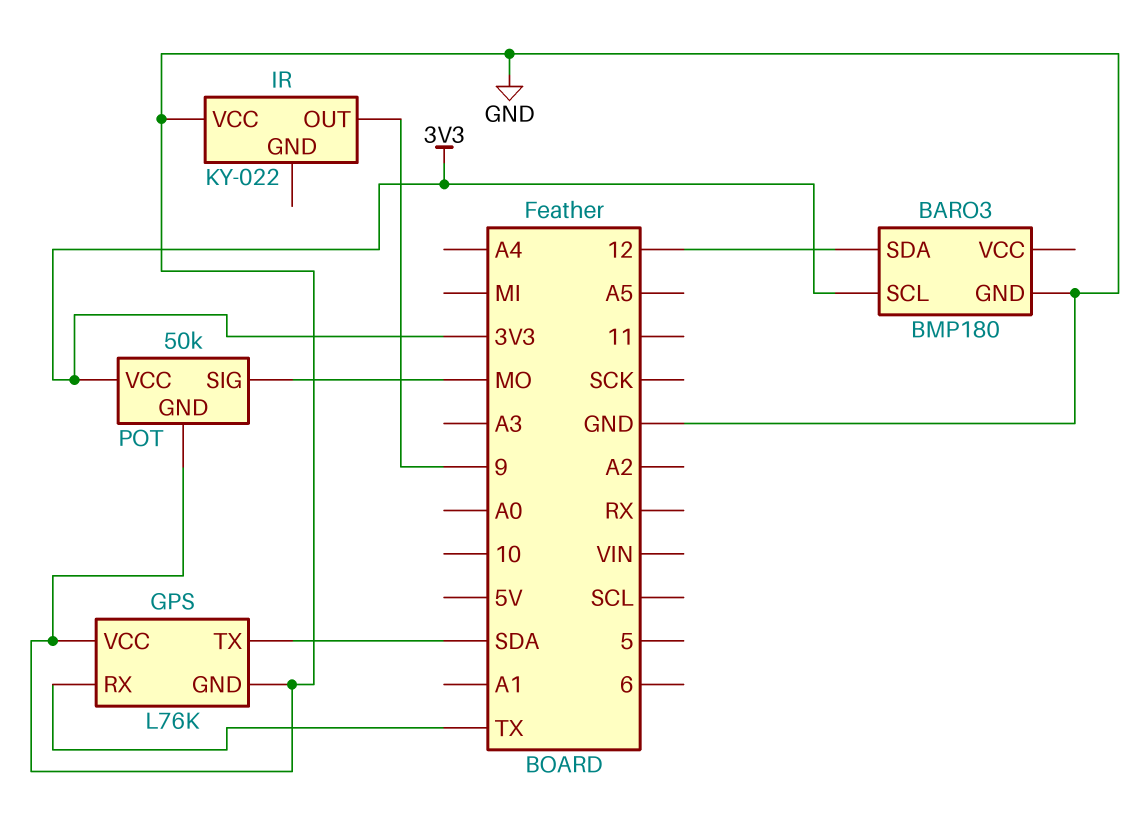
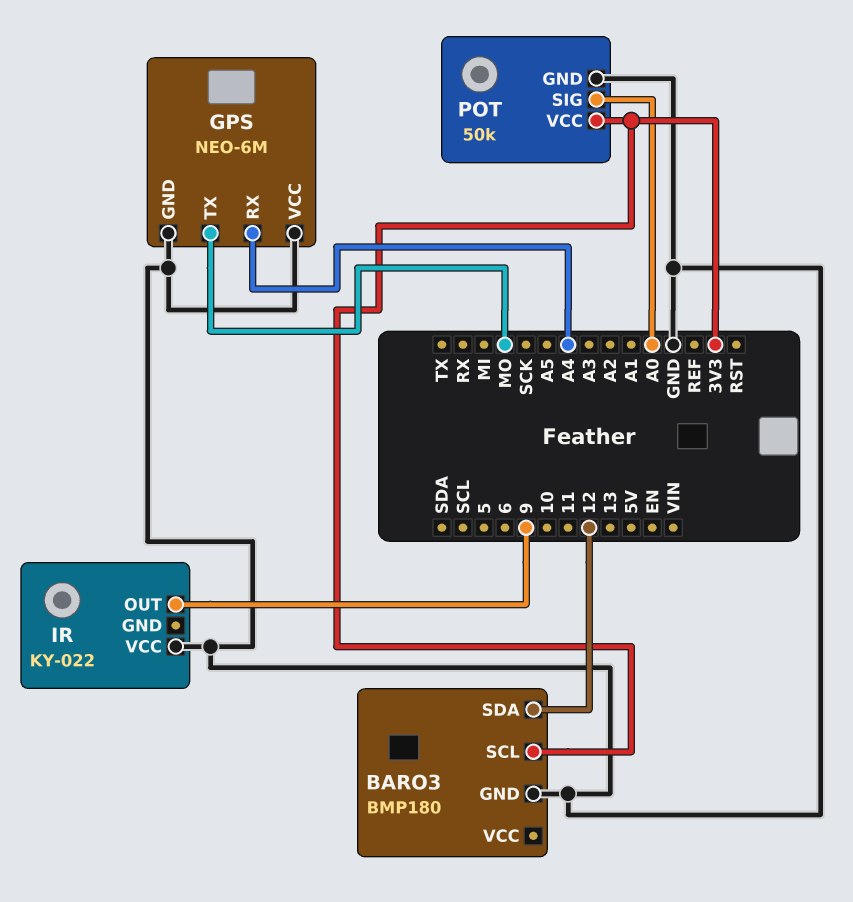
GPS: L76K -> NEO-6M
GPS pin RX: TX -> A4
GPS pin TX: SDA -> MO
POT pin SIG: MO -> A0

